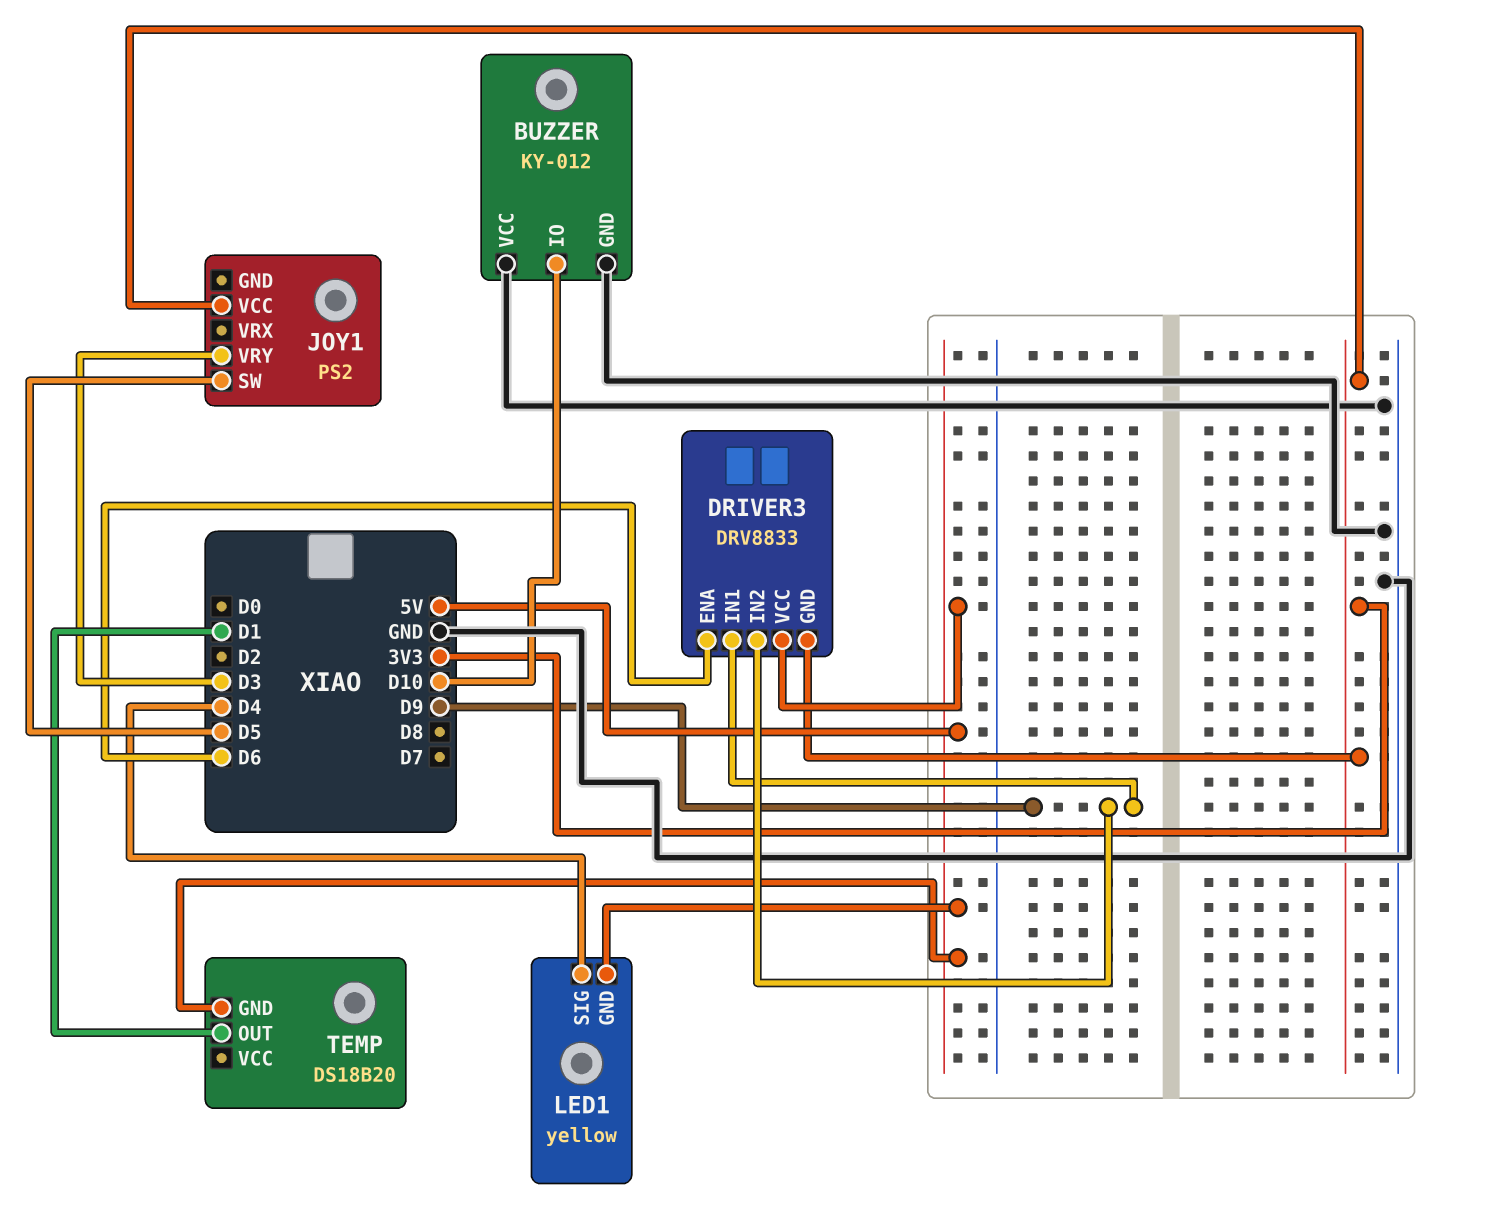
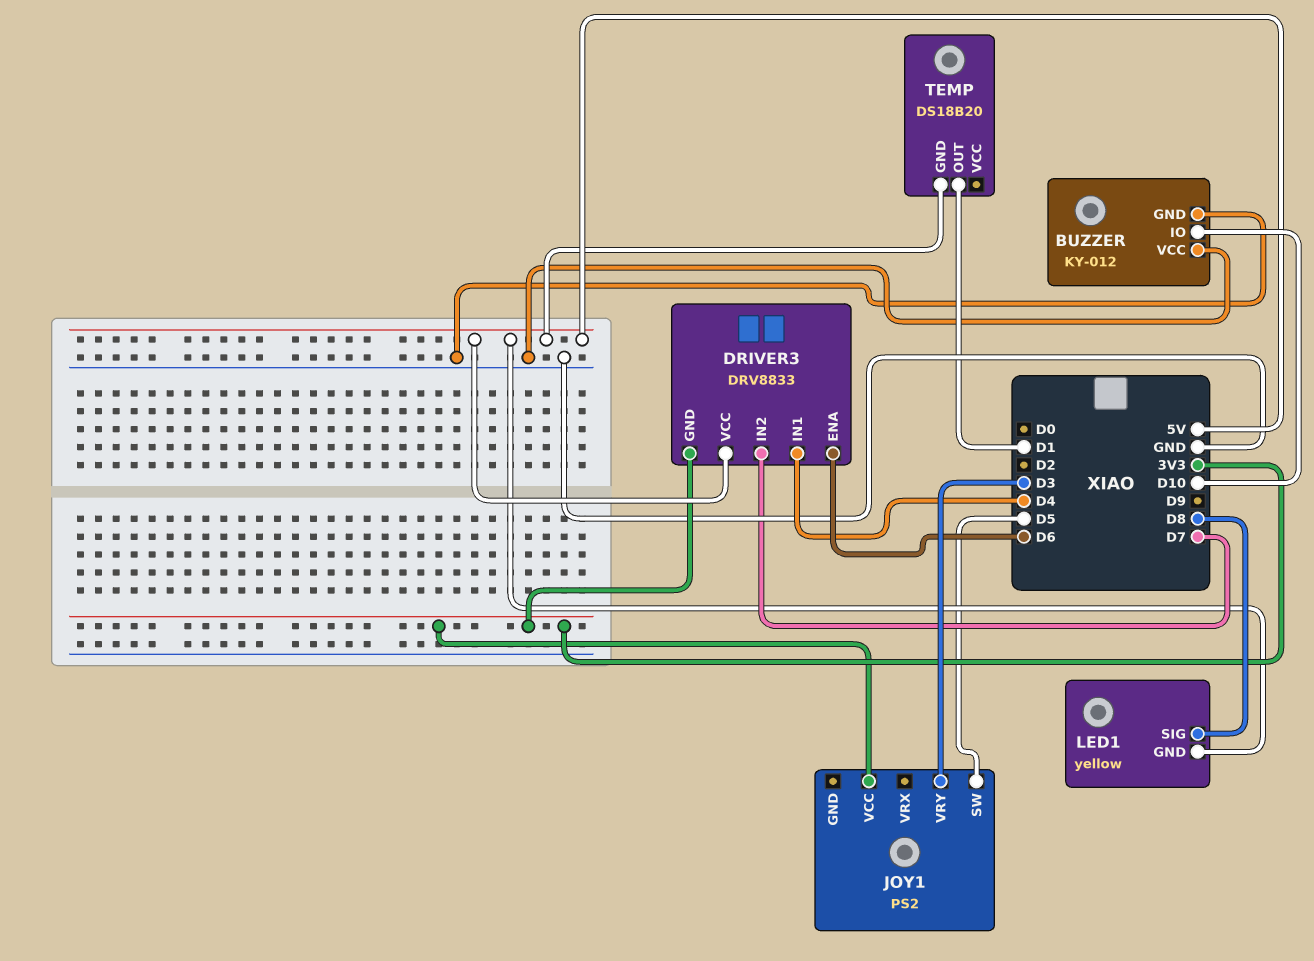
DRIVER3 pin IN1: D9 -> D4
DRIVER3 pin IN2: D9 -> D7
LED1 pin SIG: D4 -> D8

